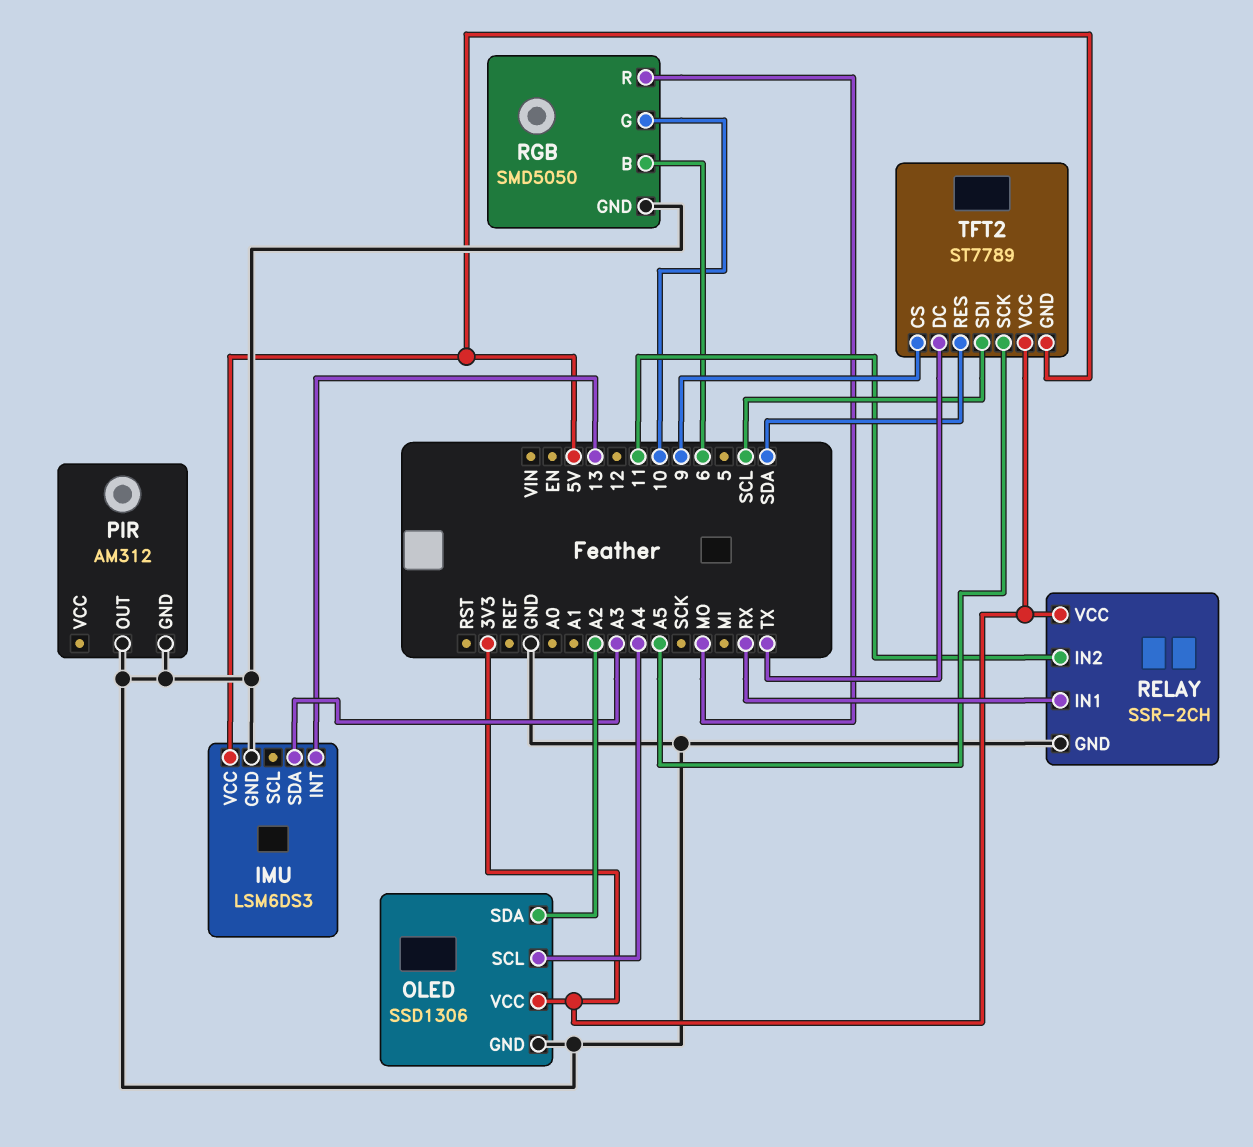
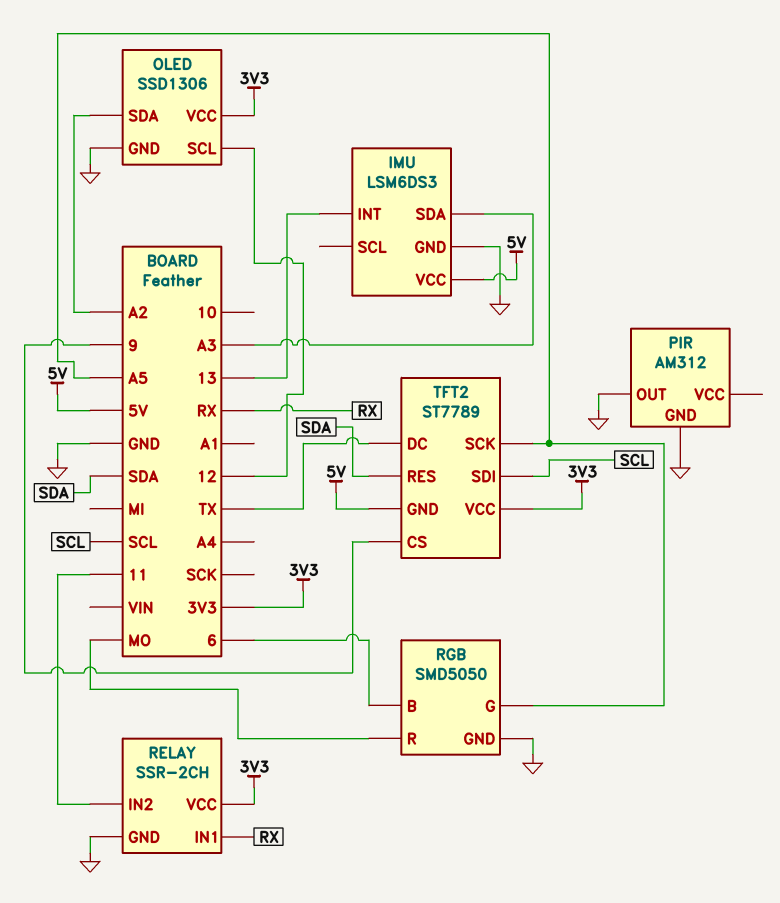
OLED pin SCL: A4 -> 12
RGB pin G: 10 -> A5

